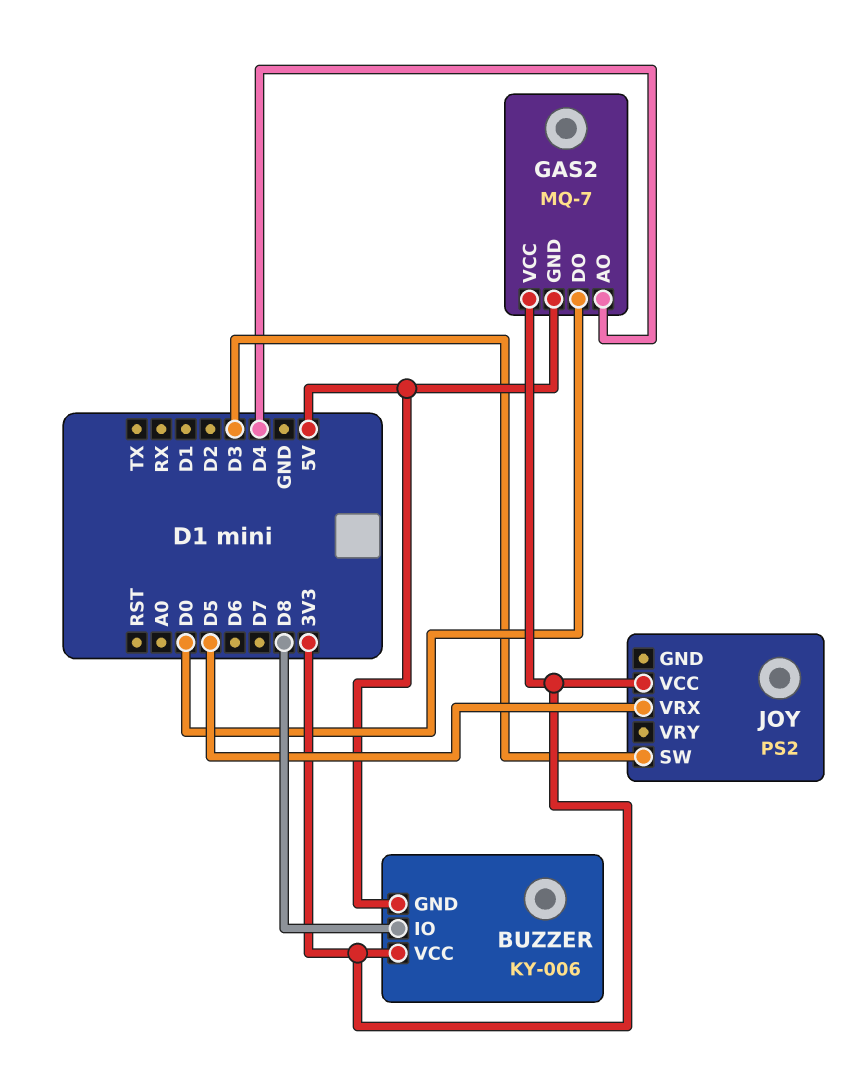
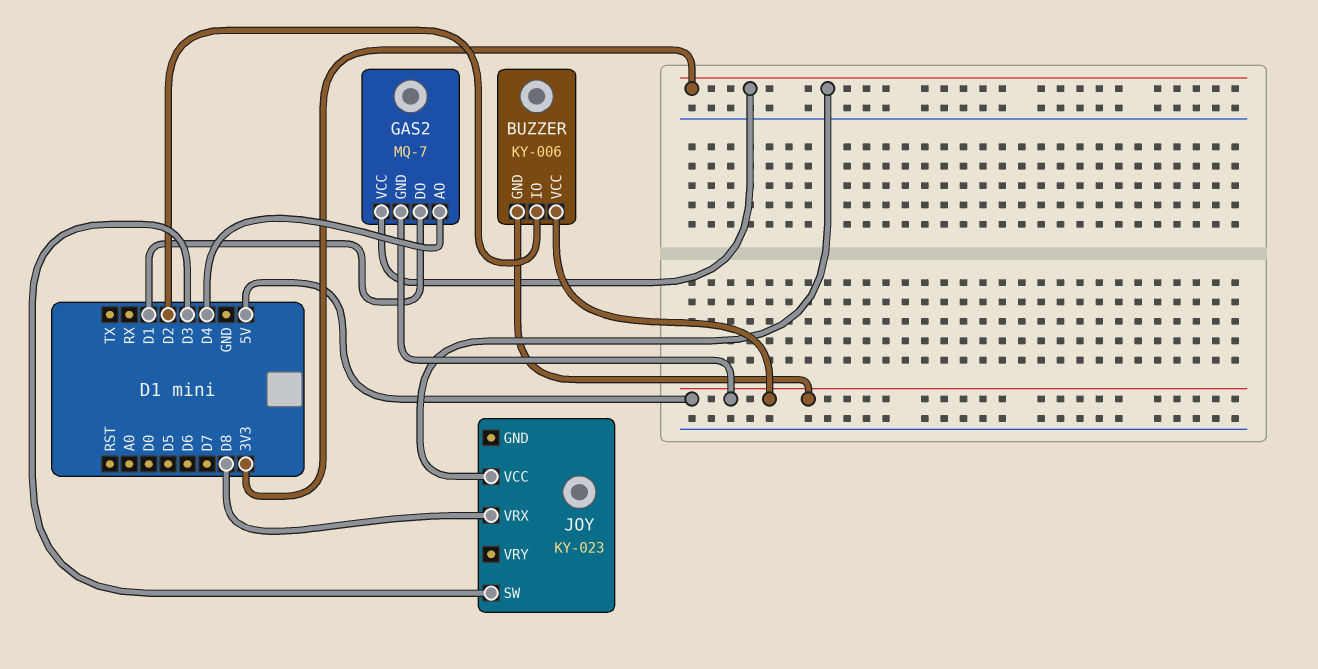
BUZZER pin IO: D8 -> D2
BUZZER pin VCC: 3V3 -> 5V
GAS2 pin DO: D0 -> D1
JOY: PS2 -> KY-023
JOY pin VRX: D5 -> D8

